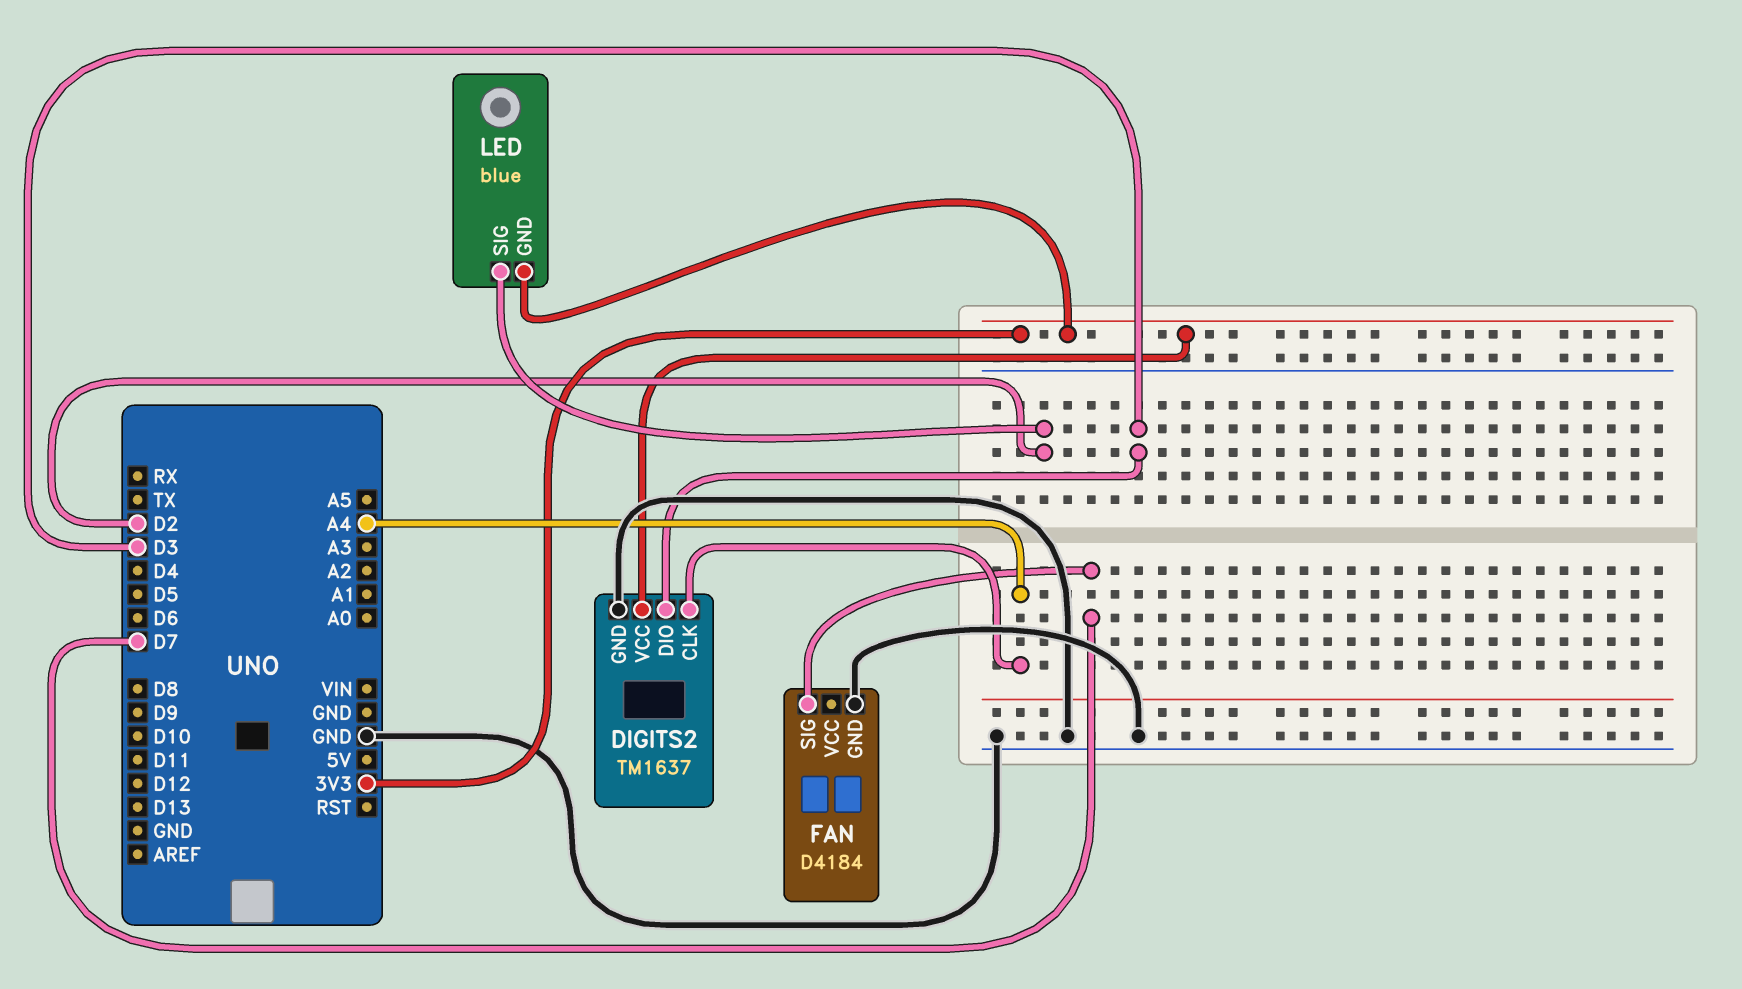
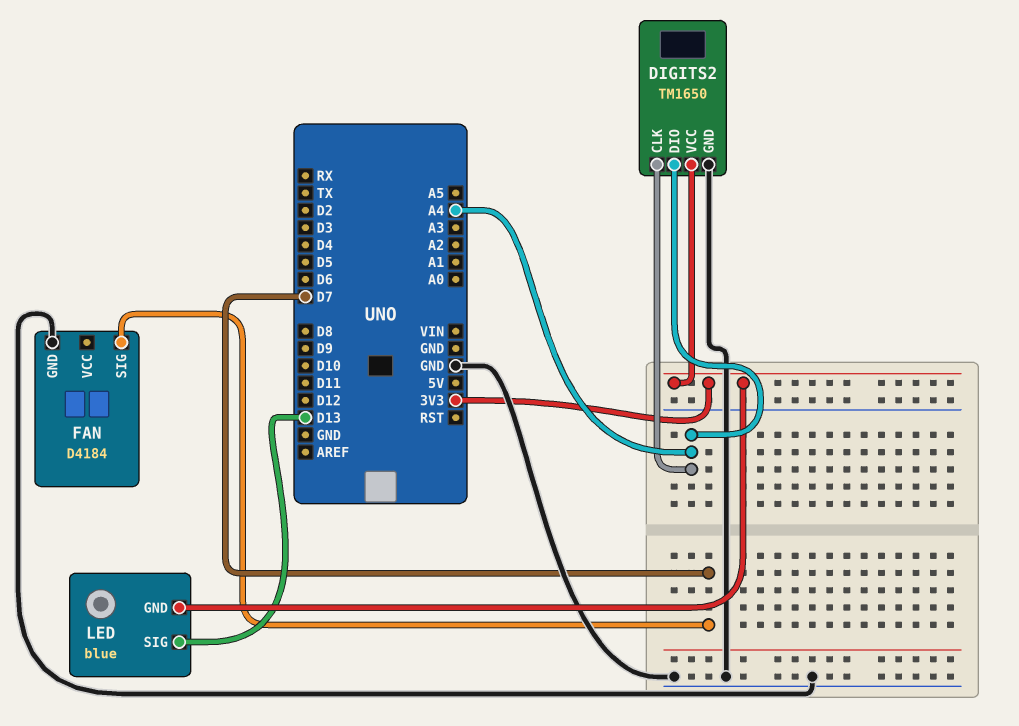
DIGITS2: TM1637 -> TM1650
DIGITS2 pin DIO: D3 -> A4
LED pin SIG: D2 -> D13

